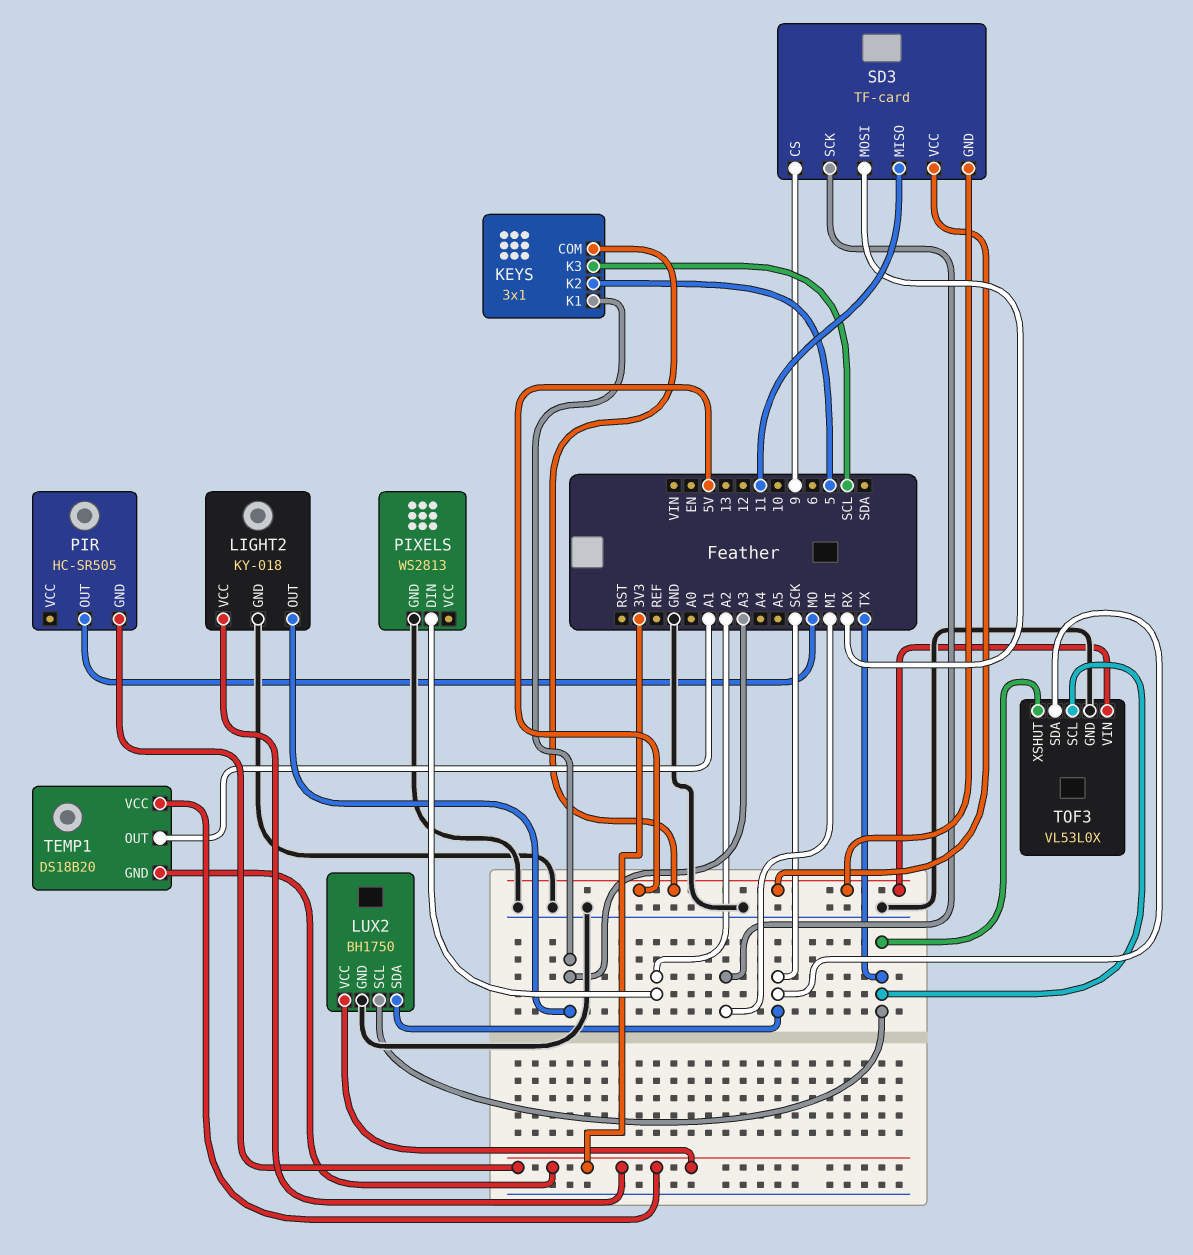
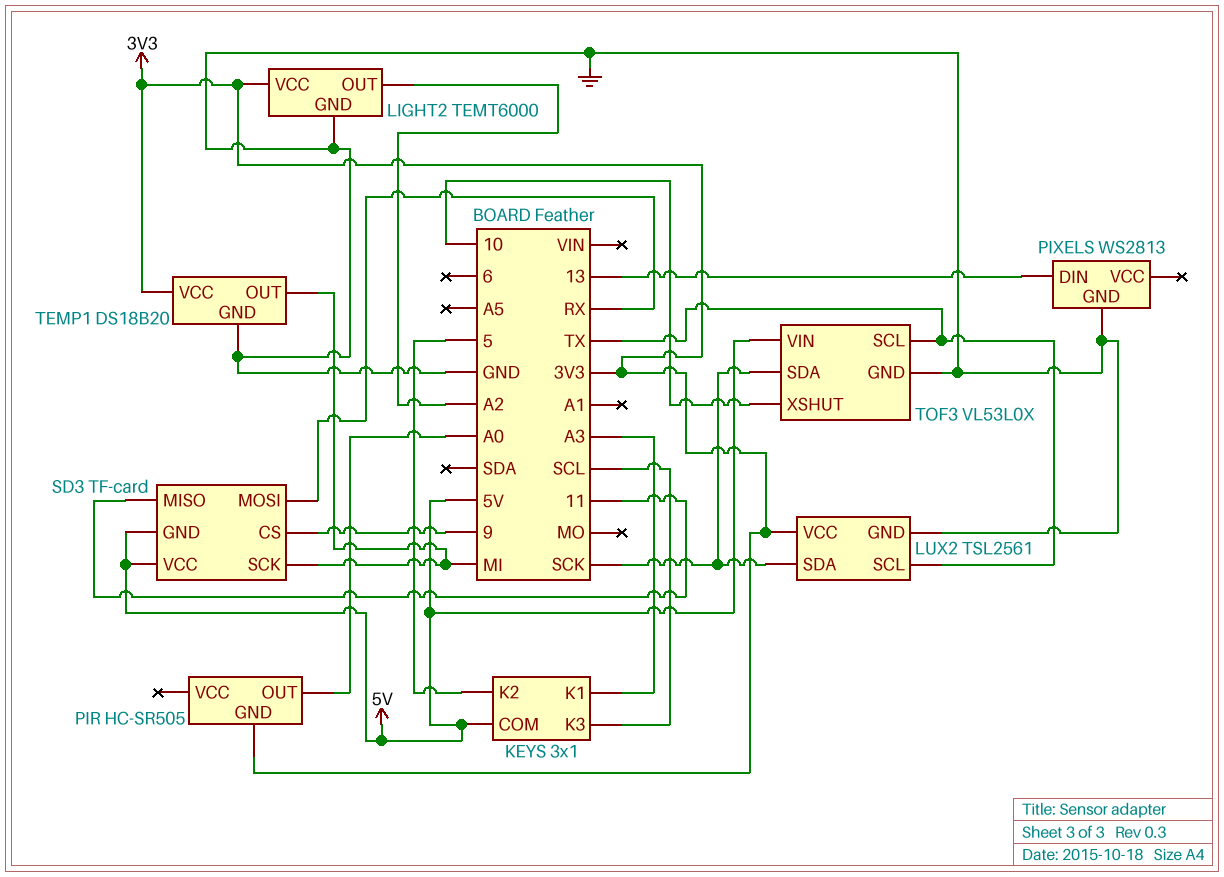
LIGHT2: KY-018 -> TEMT6000
LIGHT2 pin OUT: A3 -> A2
LUX2: BH1750 -> TSL2561
PIR pin OUT: MO -> A0
PIXELS pin DIN: A2 -> 13
TEMP1 pin GND: 3V3 -> GND
TEMP1 pin OUT: A1 -> MI
TOF3 pin XSHUT: TX -> 10

